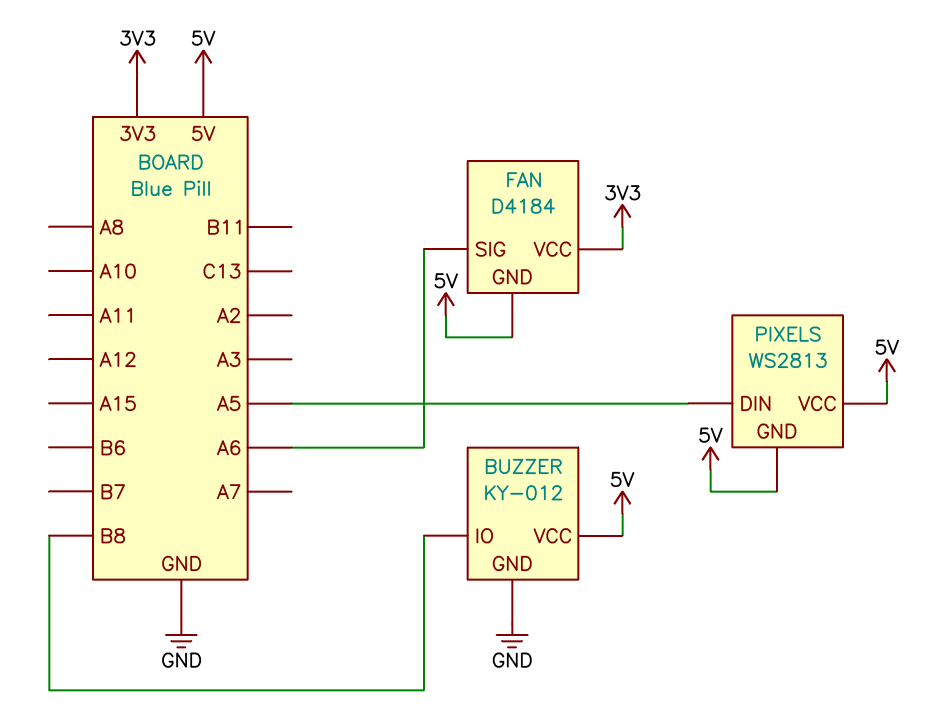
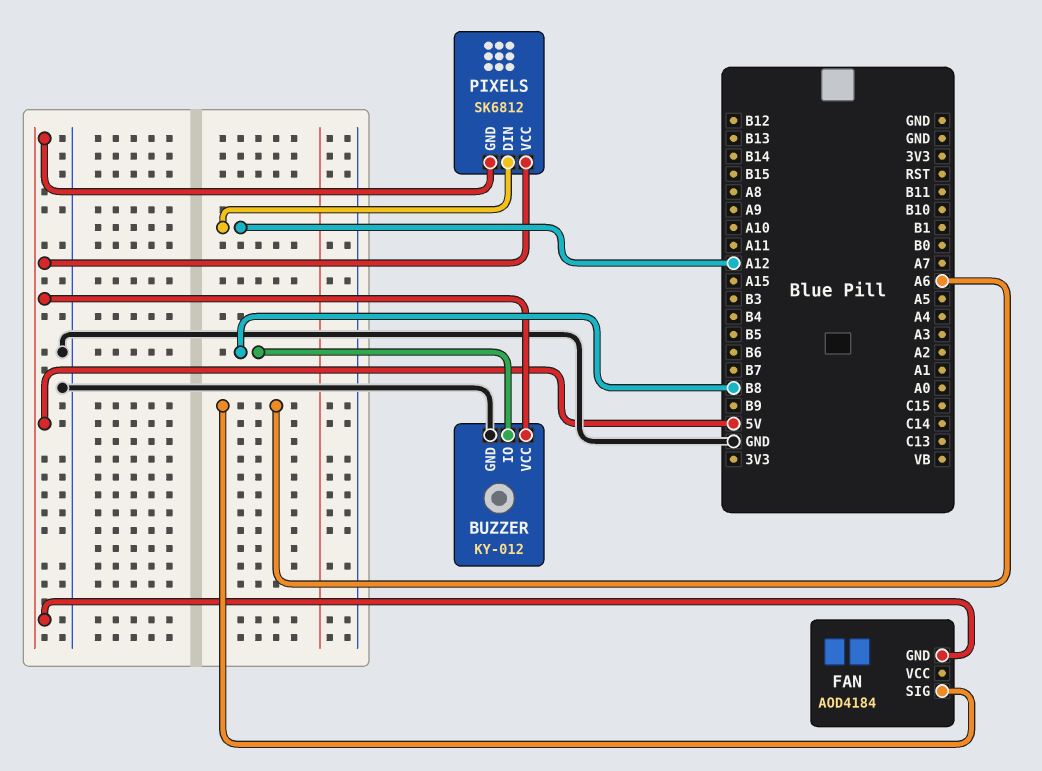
FAN: D4184 -> AOD4184
FAN pin VCC: 3V3 -> none
PIXELS: WS2813 -> SK6812
PIXELS pin DIN: A5 -> A12

